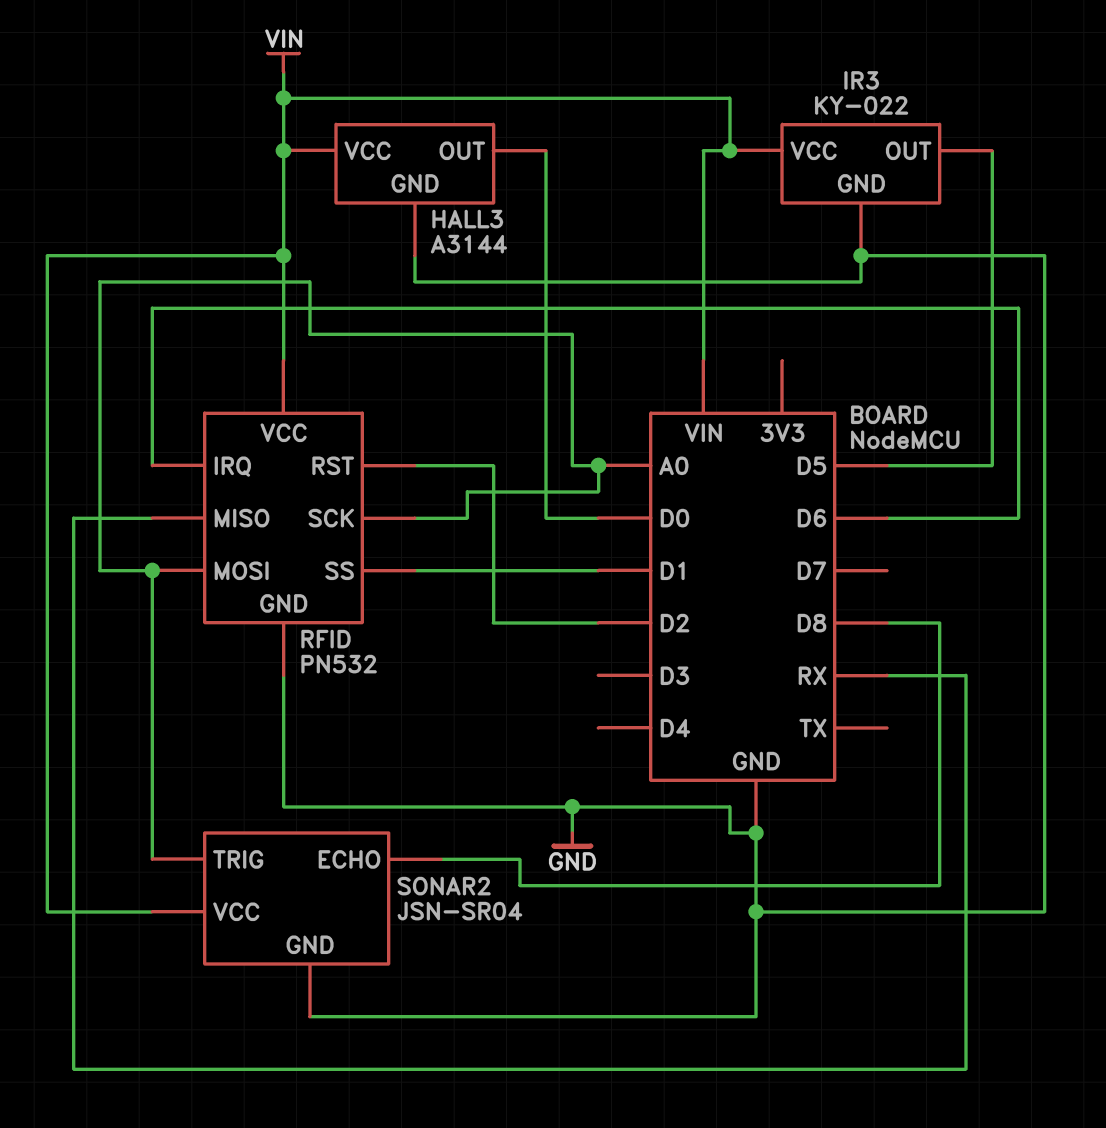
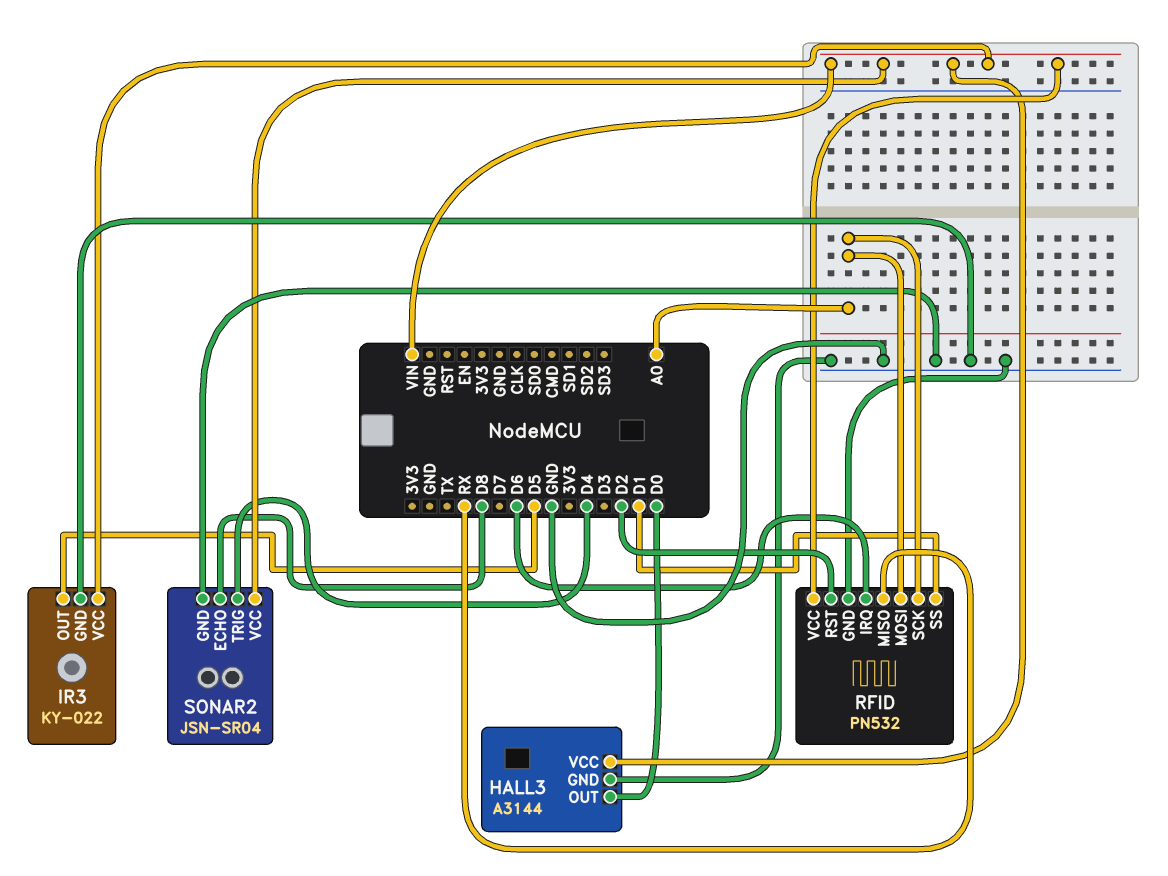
SONAR2 pin TRIG: A0 -> D4

